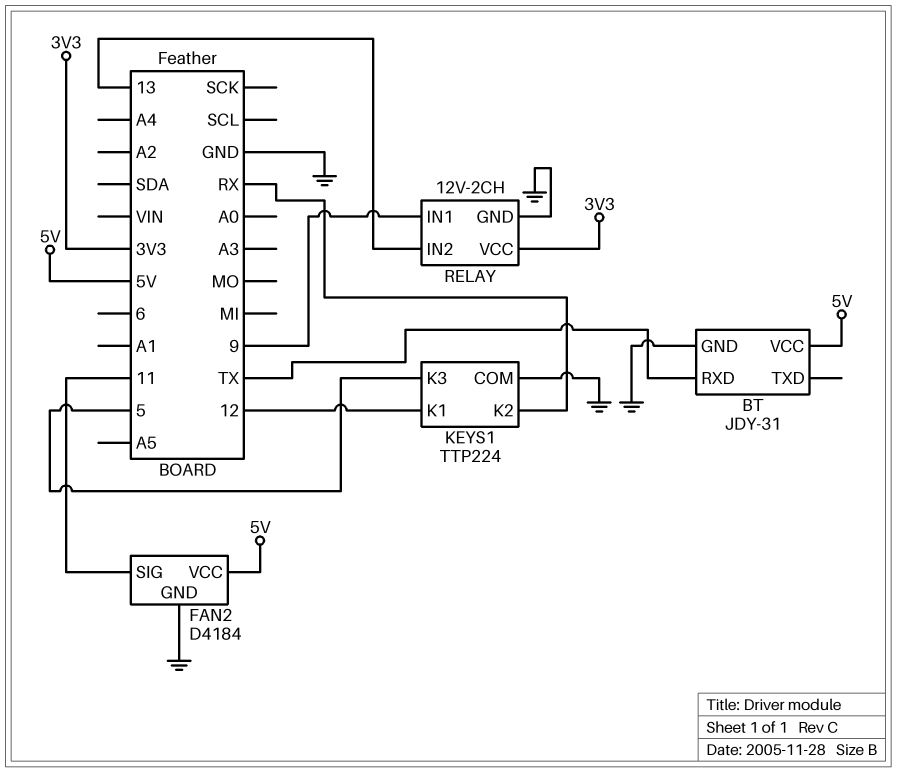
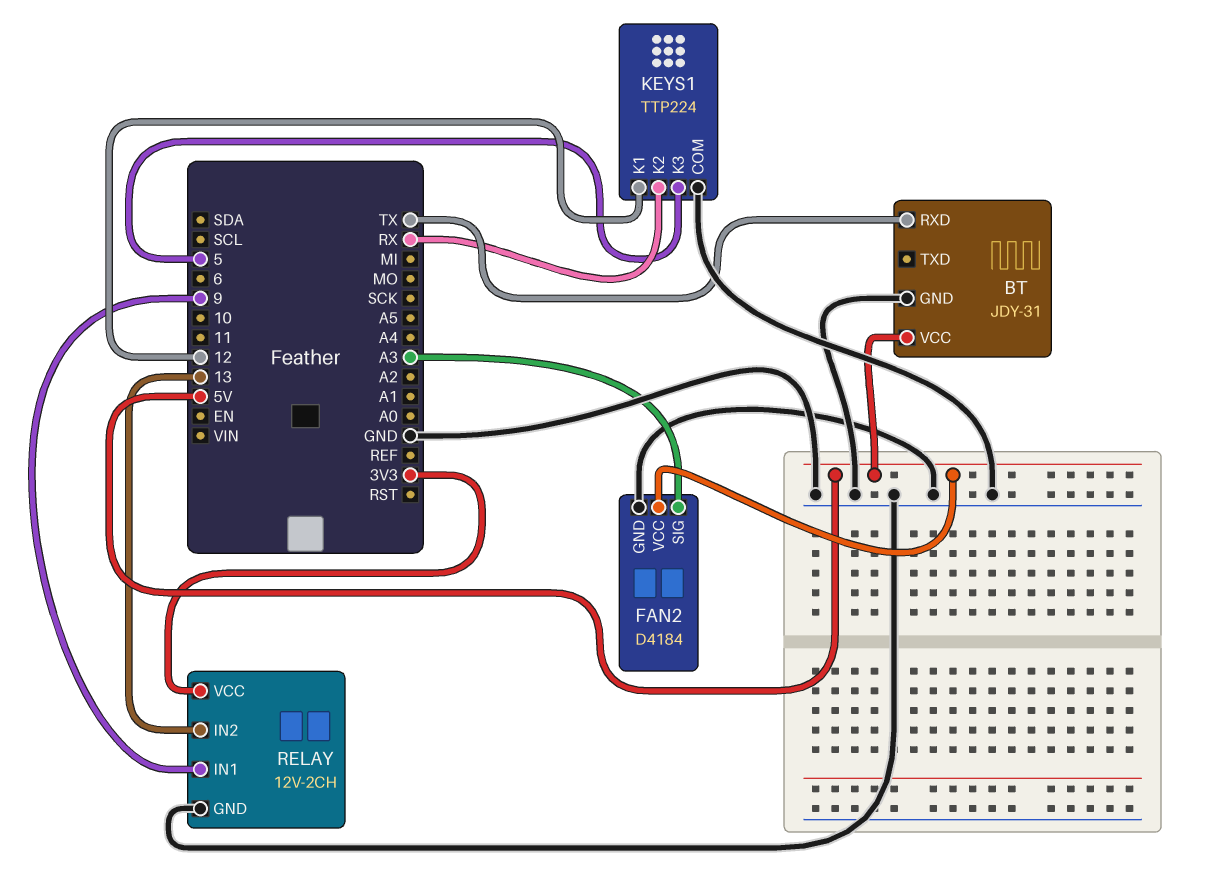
FAN2 pin SIG: 11 -> A3

